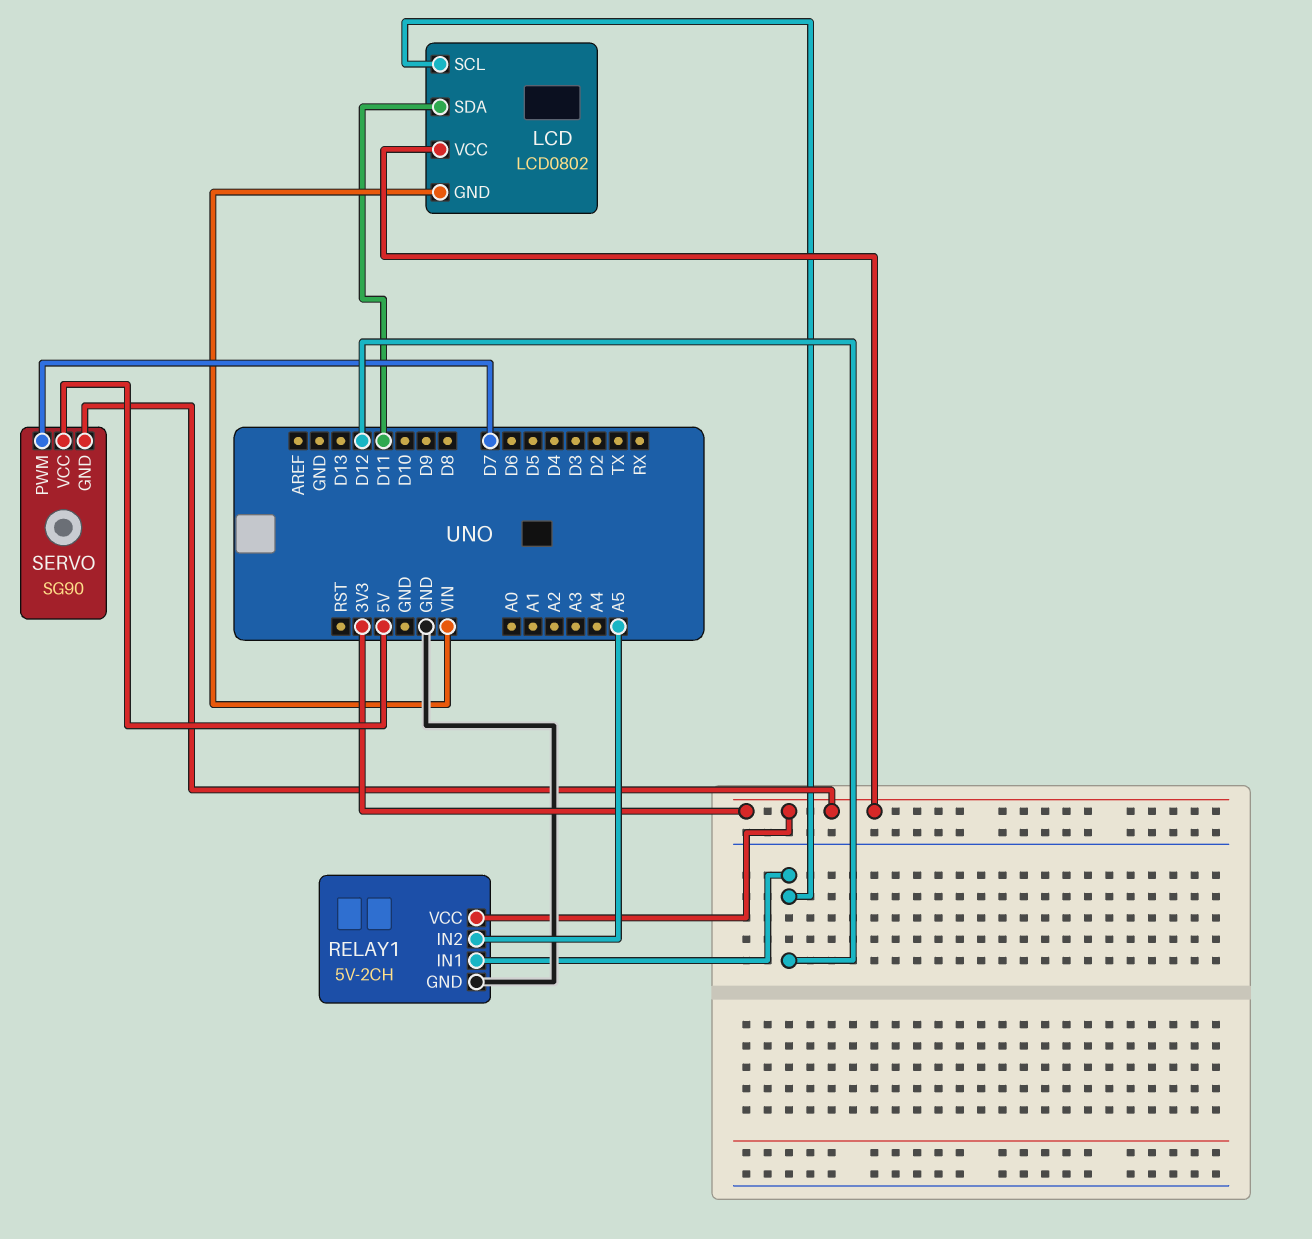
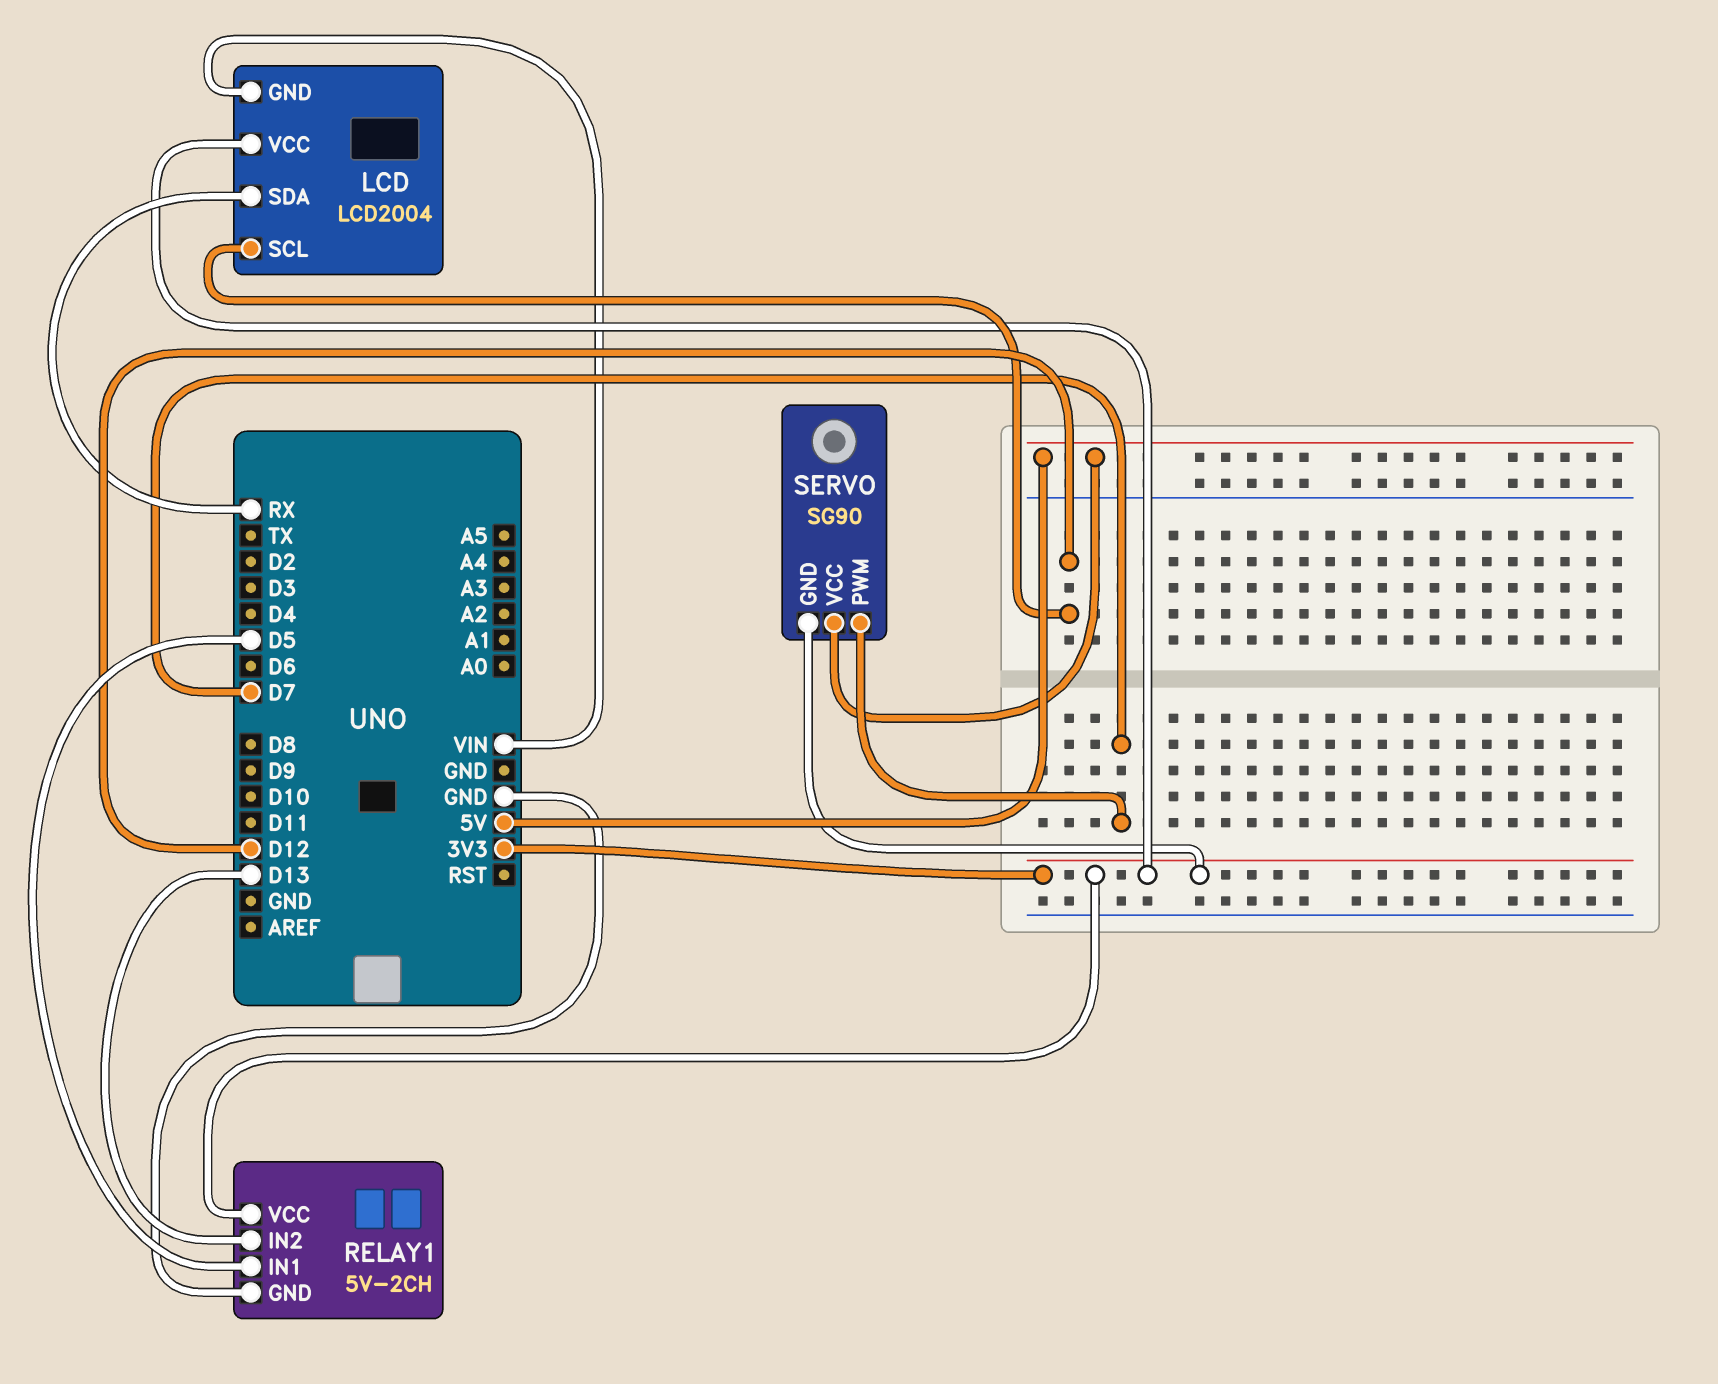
LCD: LCD0802 -> LCD2004
LCD pin SDA: D11 -> RX
RELAY1 pin IN1: D12 -> D5
RELAY1 pin IN2: A5 -> D13

